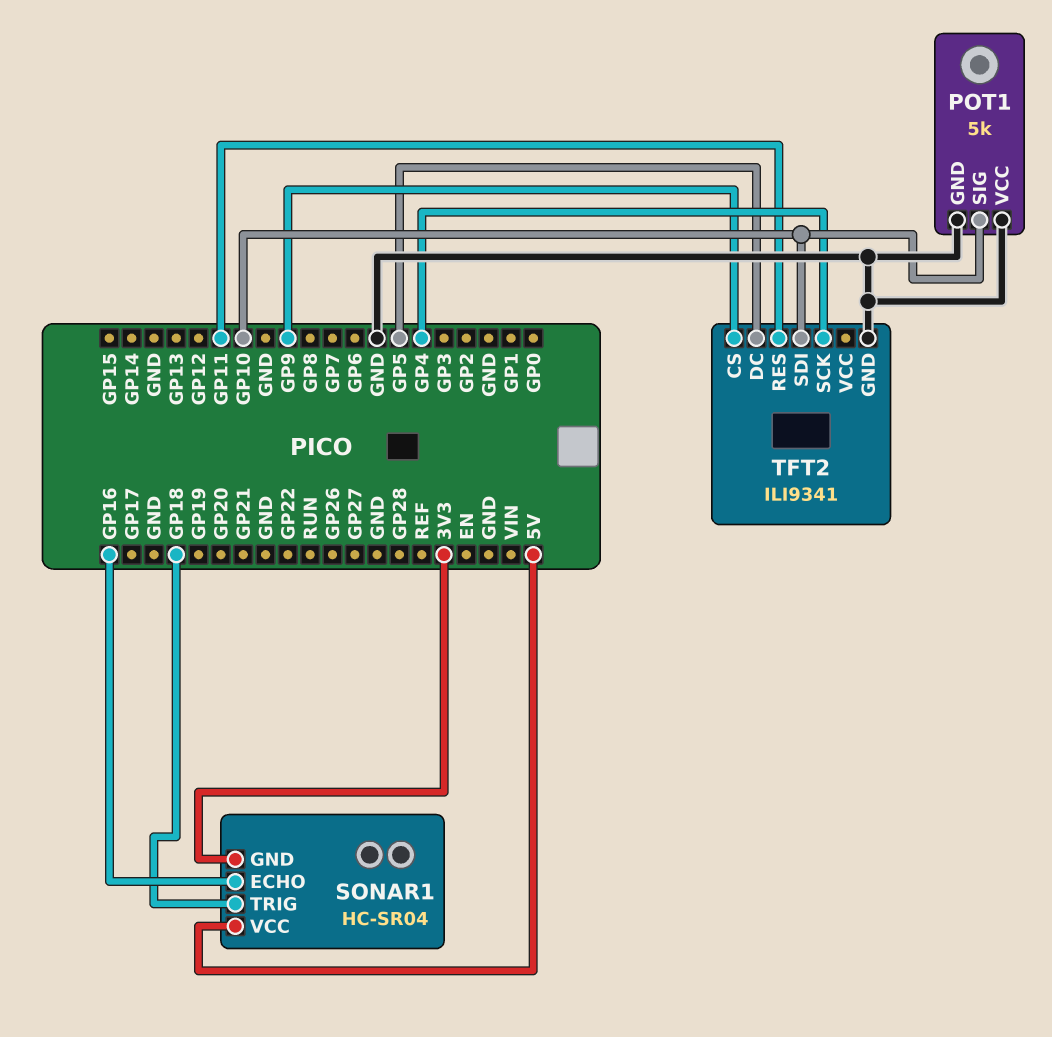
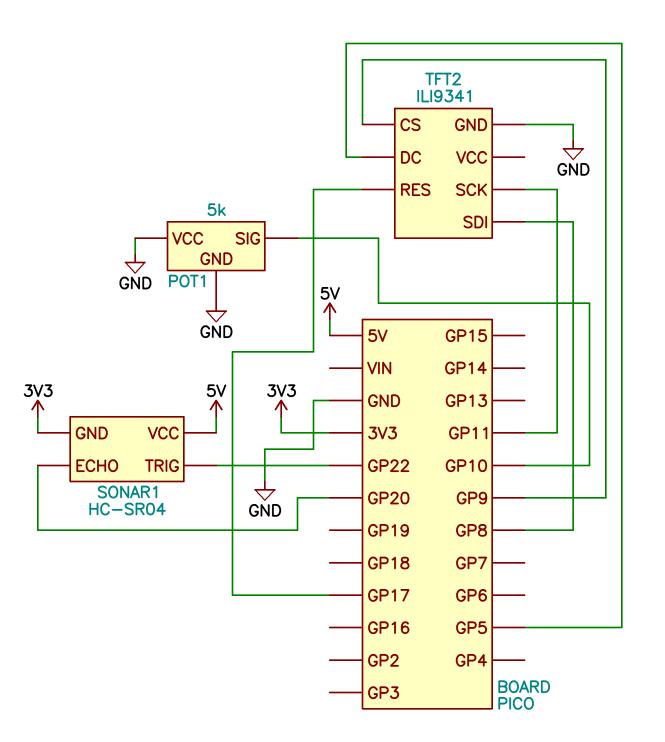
SONAR1 pin ECHO: GP16 -> GP20
SONAR1 pin TRIG: GP18 -> GP22
TFT2 pin RES: GP11 -> GP17
TFT2 pin SCK: GP4 -> GP11
TFT2 pin SDI: GP10 -> GP8

